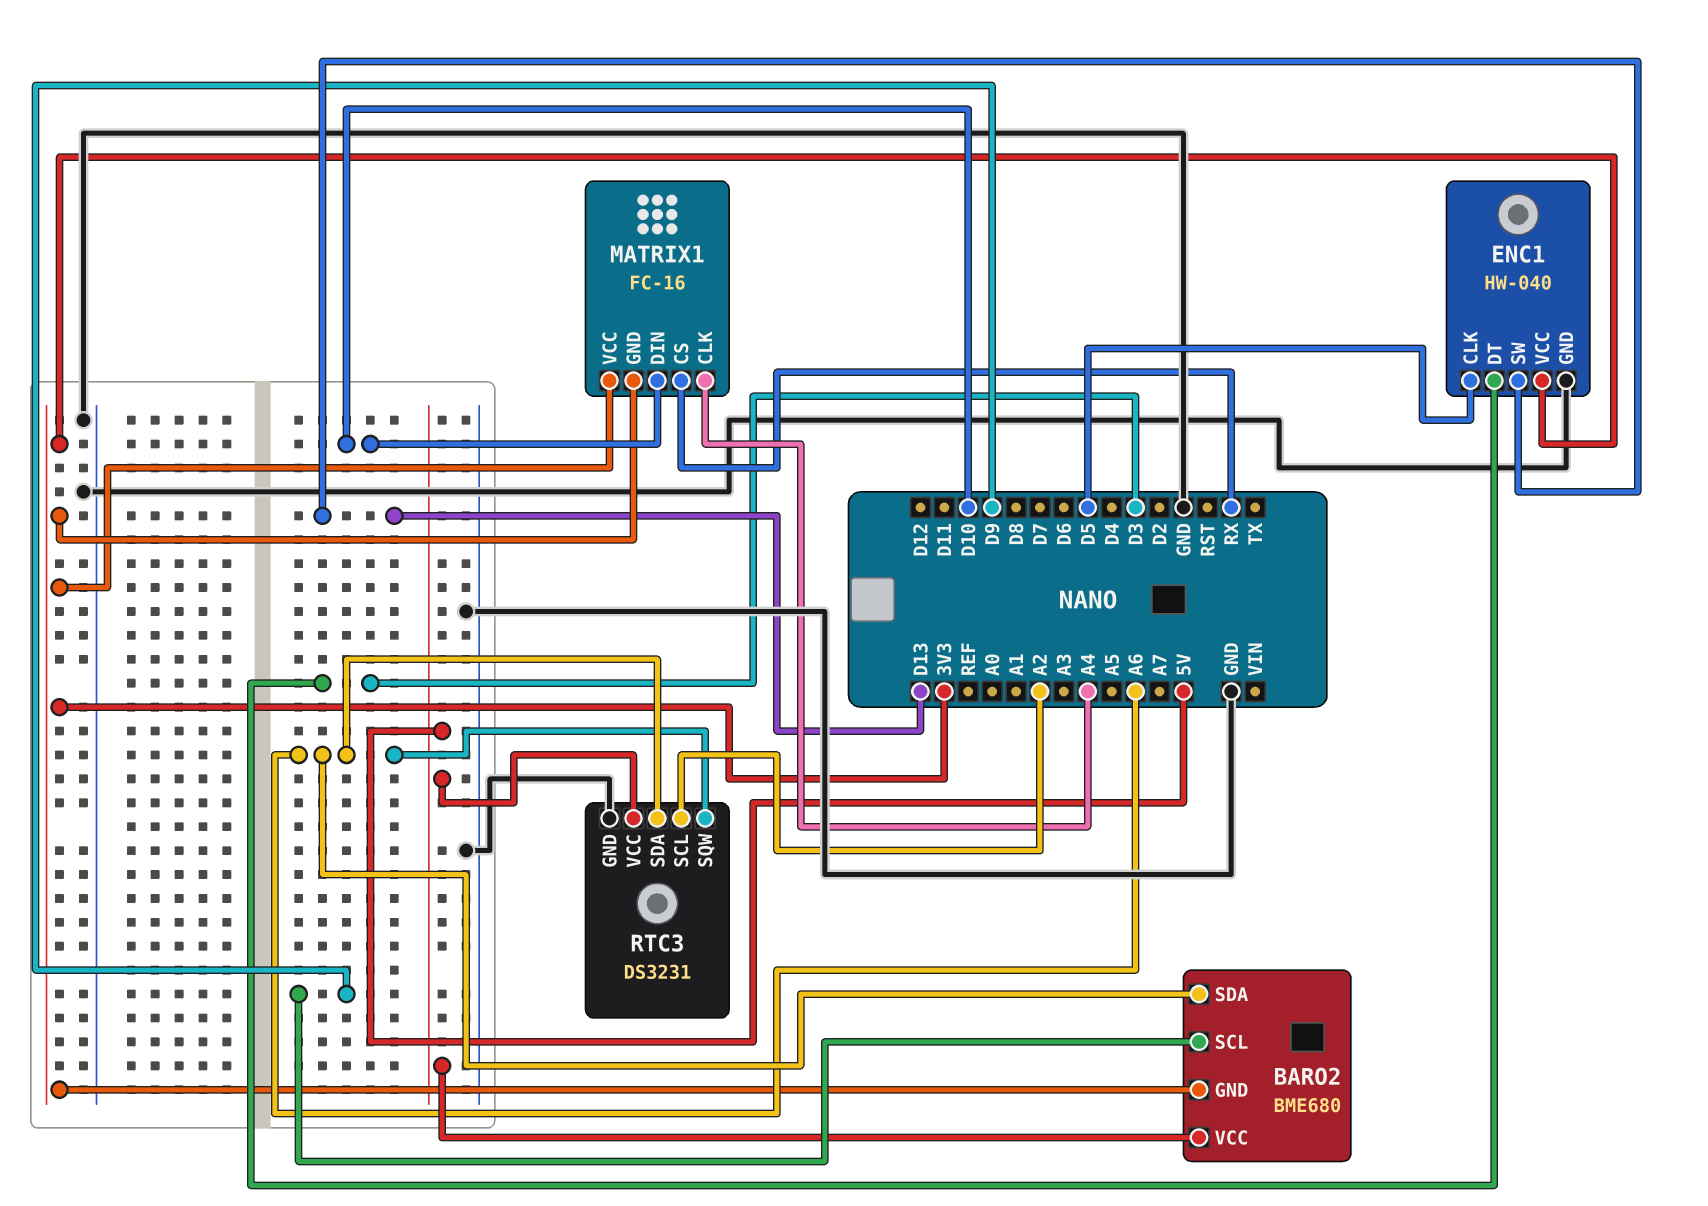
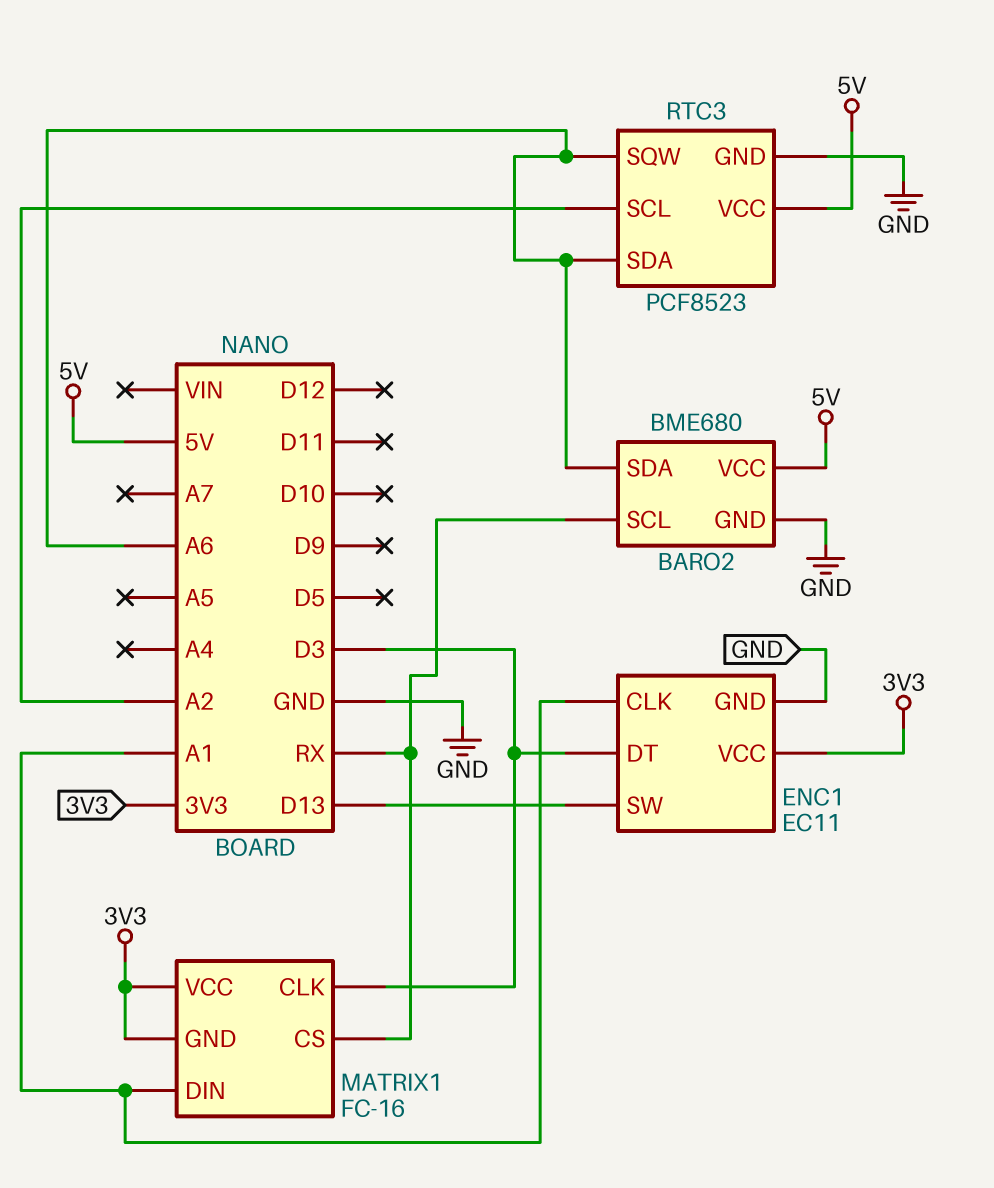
BARO2 pin GND: 3V3 -> GND
BARO2 pin SCL: D9 -> RX
ENC1: HW-040 -> EC11
ENC1 pin CLK: D5 -> A1
MATRIX1 pin CLK: A4 -> D3
MATRIX1 pin DIN: D10 -> A1
RTC3: DS3231 -> PCF8523

